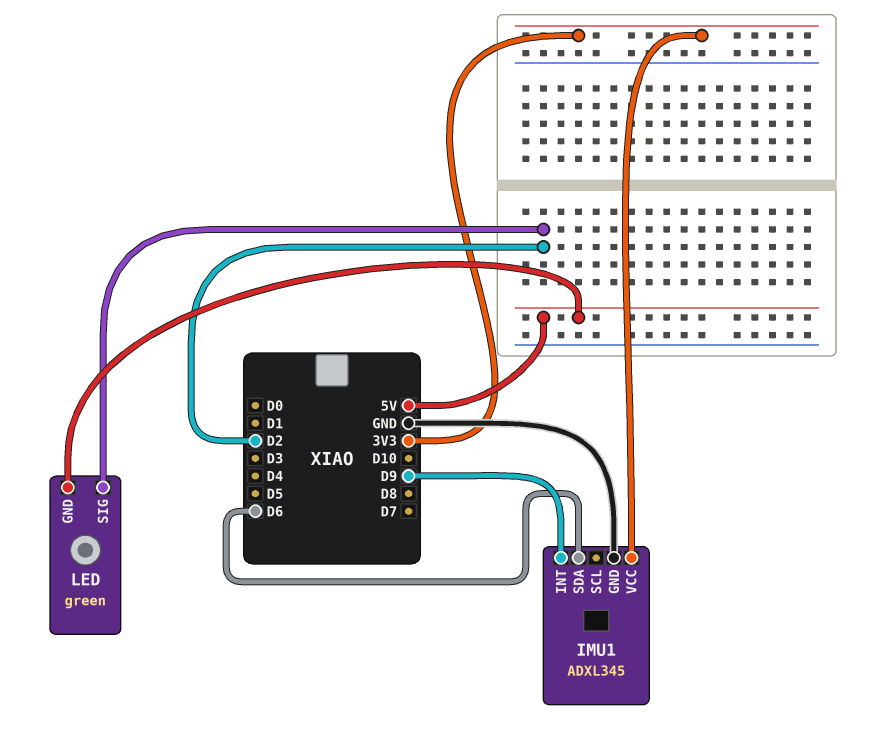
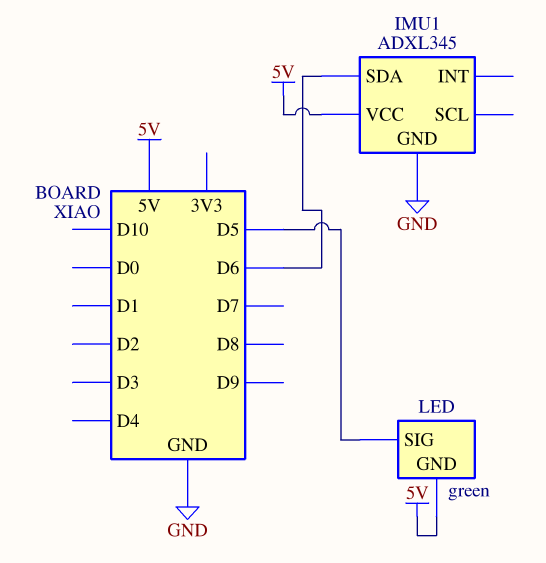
IMU1 pin INT: D9 -> none
IMU1 pin VCC: 3V3 -> 5V
LED pin SIG: D2 -> D5

